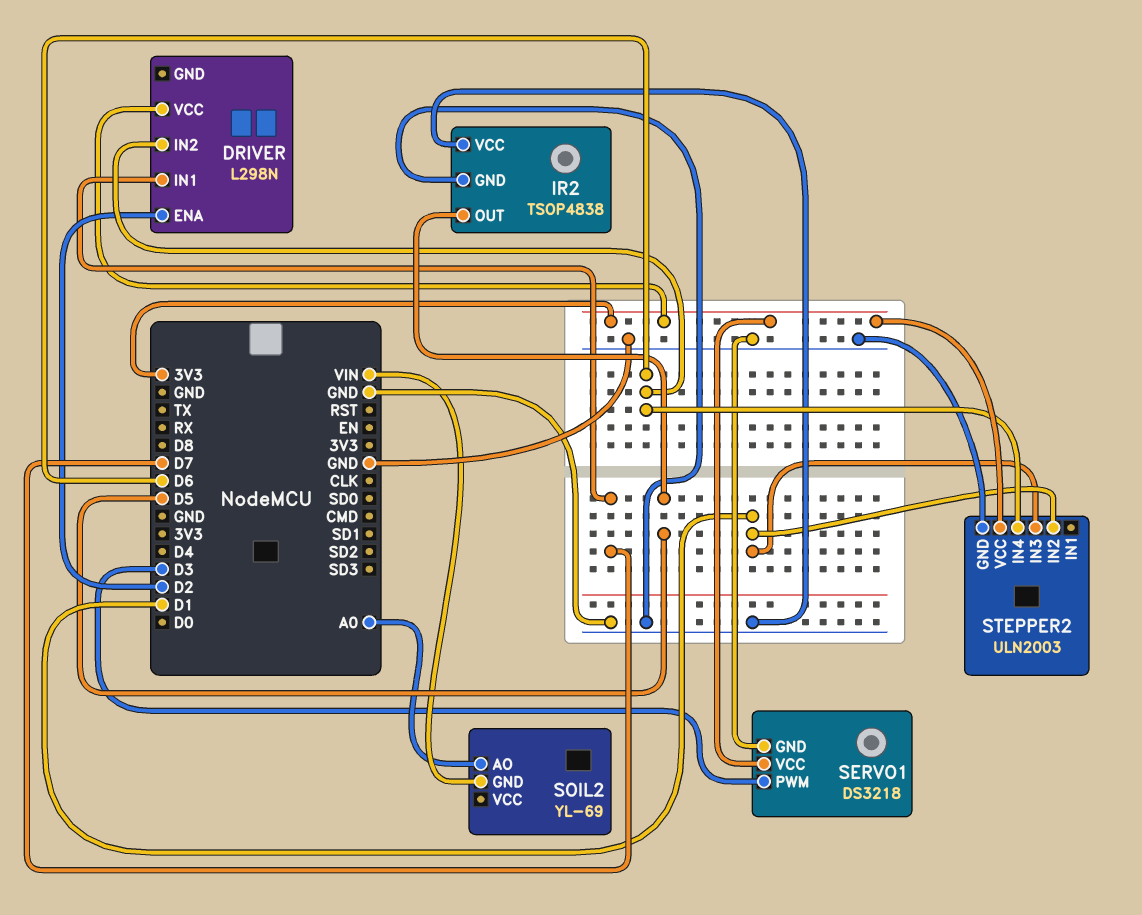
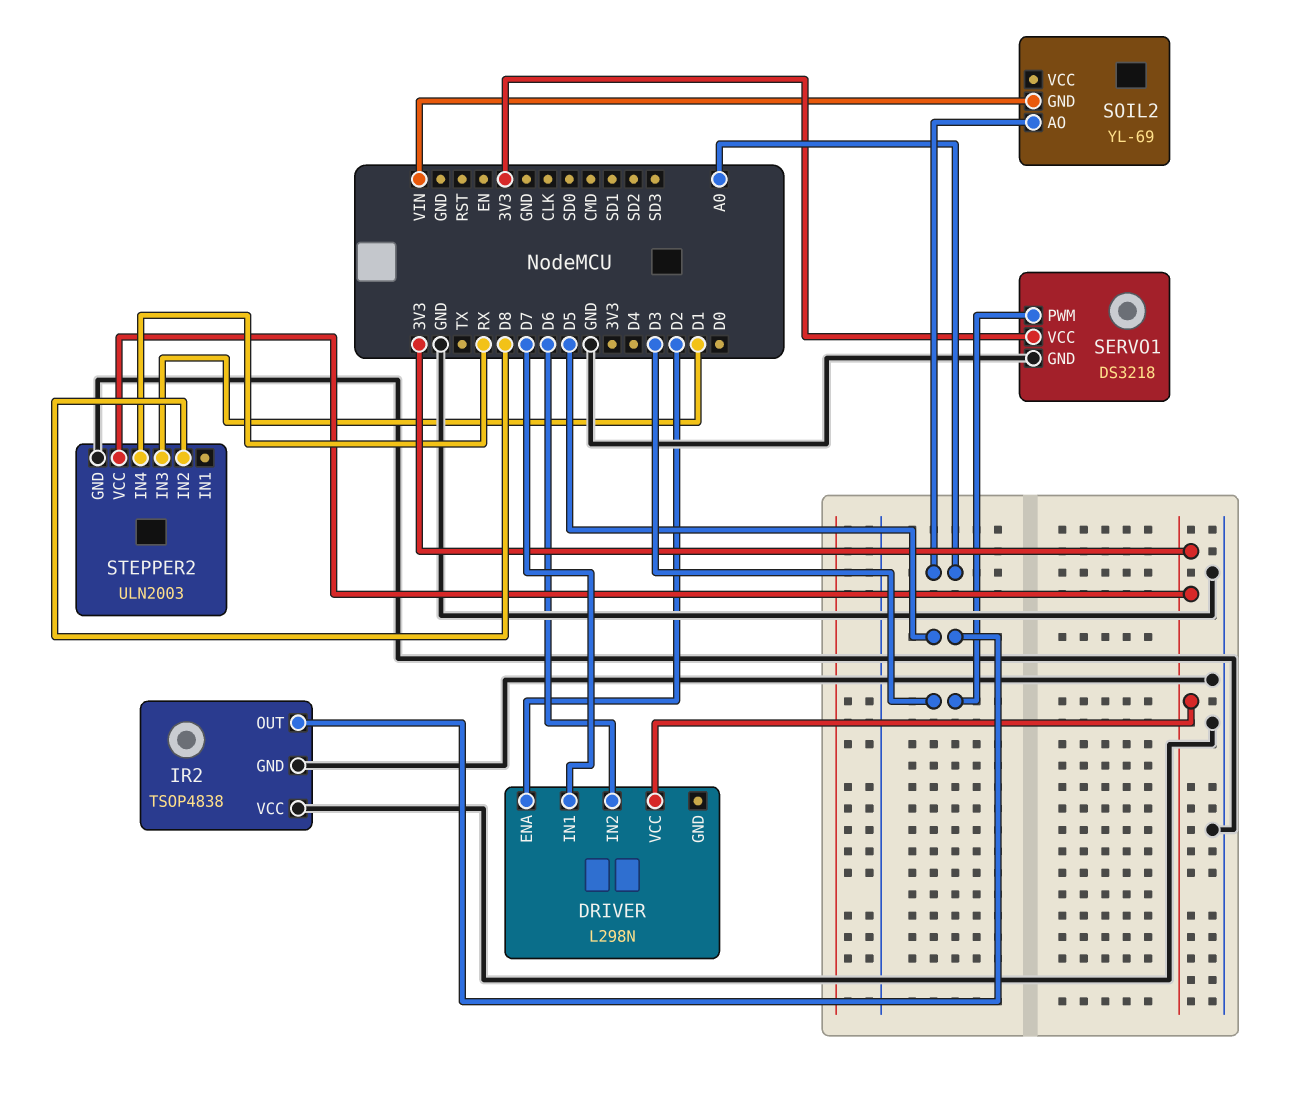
STEPPER2 pin IN2: D1 -> D8
STEPPER2 pin IN4: D6 -> RX

